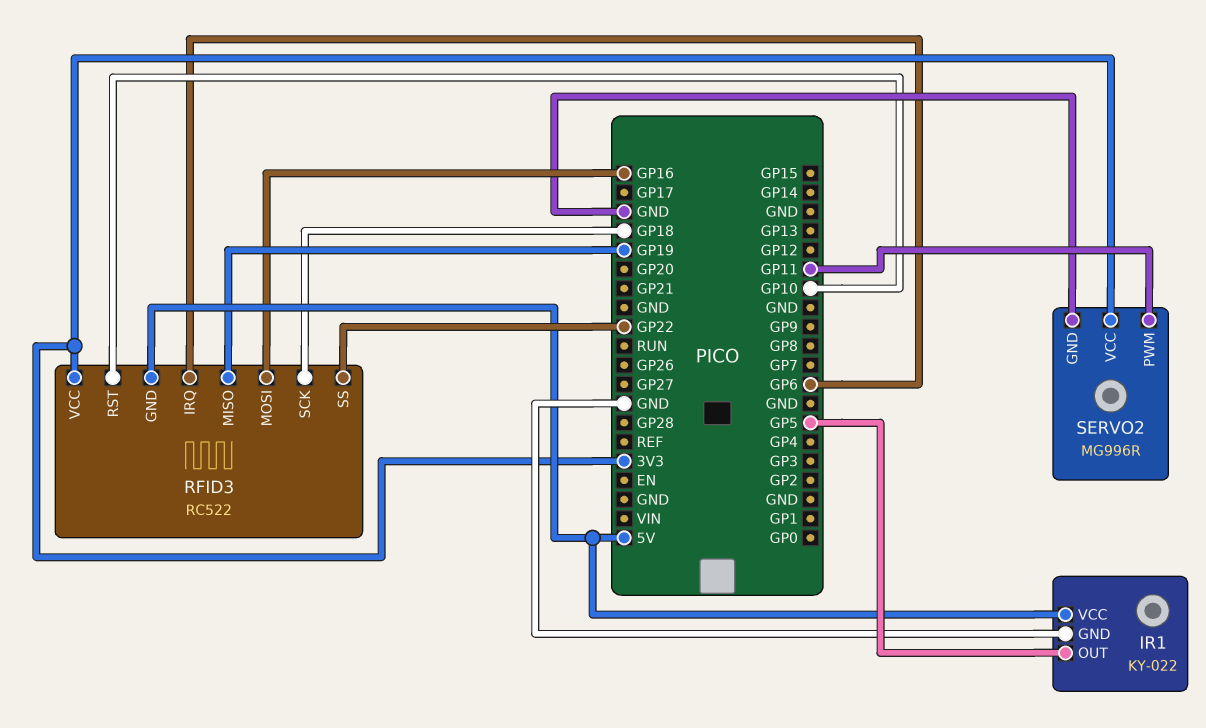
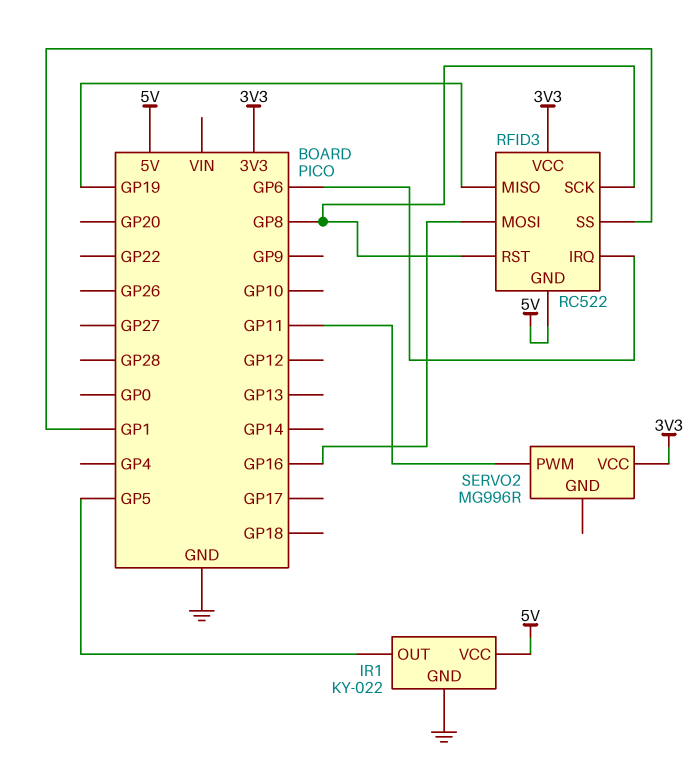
RFID3 pin RST: GP10 -> GP8
RFID3 pin SCK: GP18 -> GP8
RFID3 pin SS: GP22 -> GP1
SERVO2 pin GND: GND -> none

